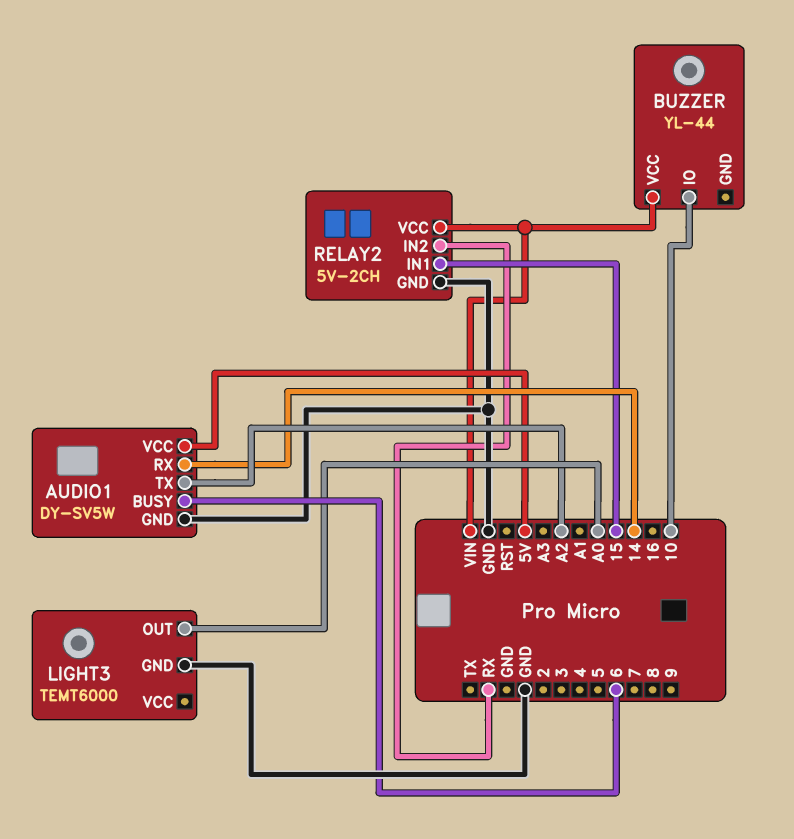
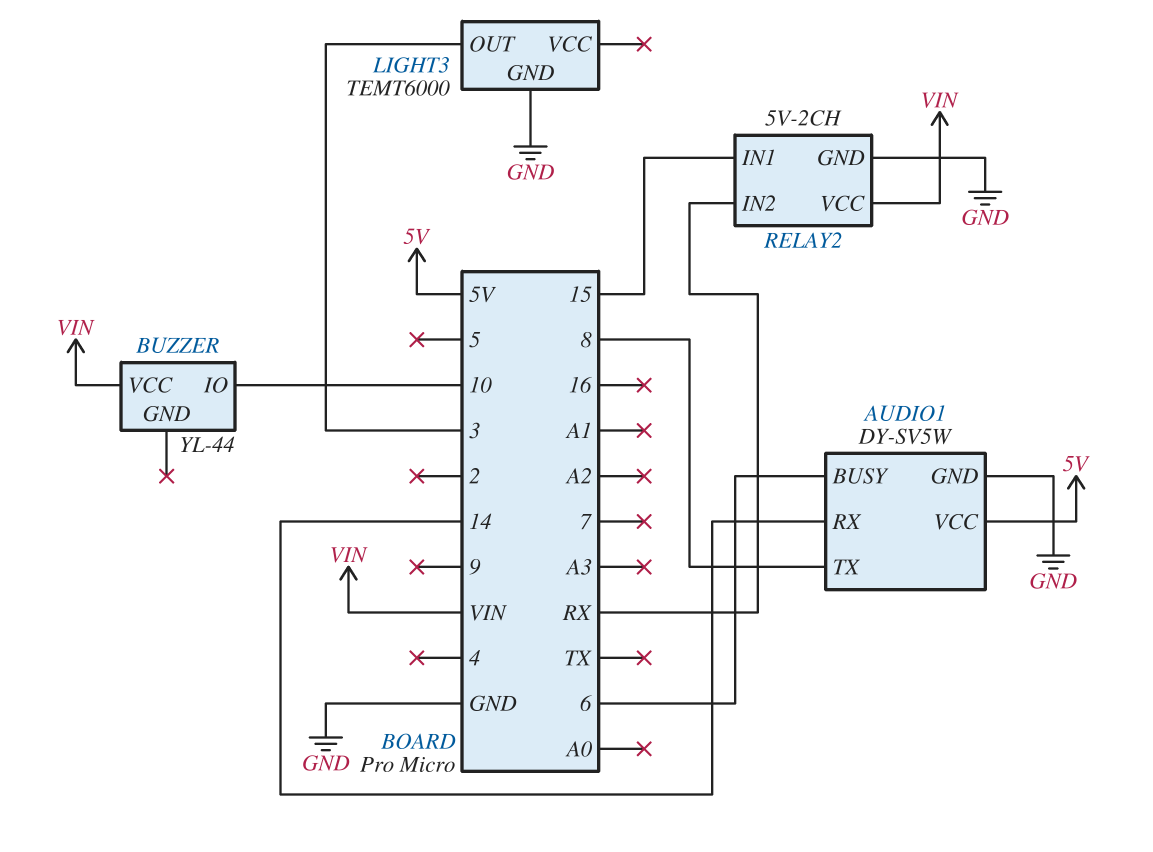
AUDIO1 pin TX: A2 -> 8
LIGHT3 pin OUT: A0 -> 3

